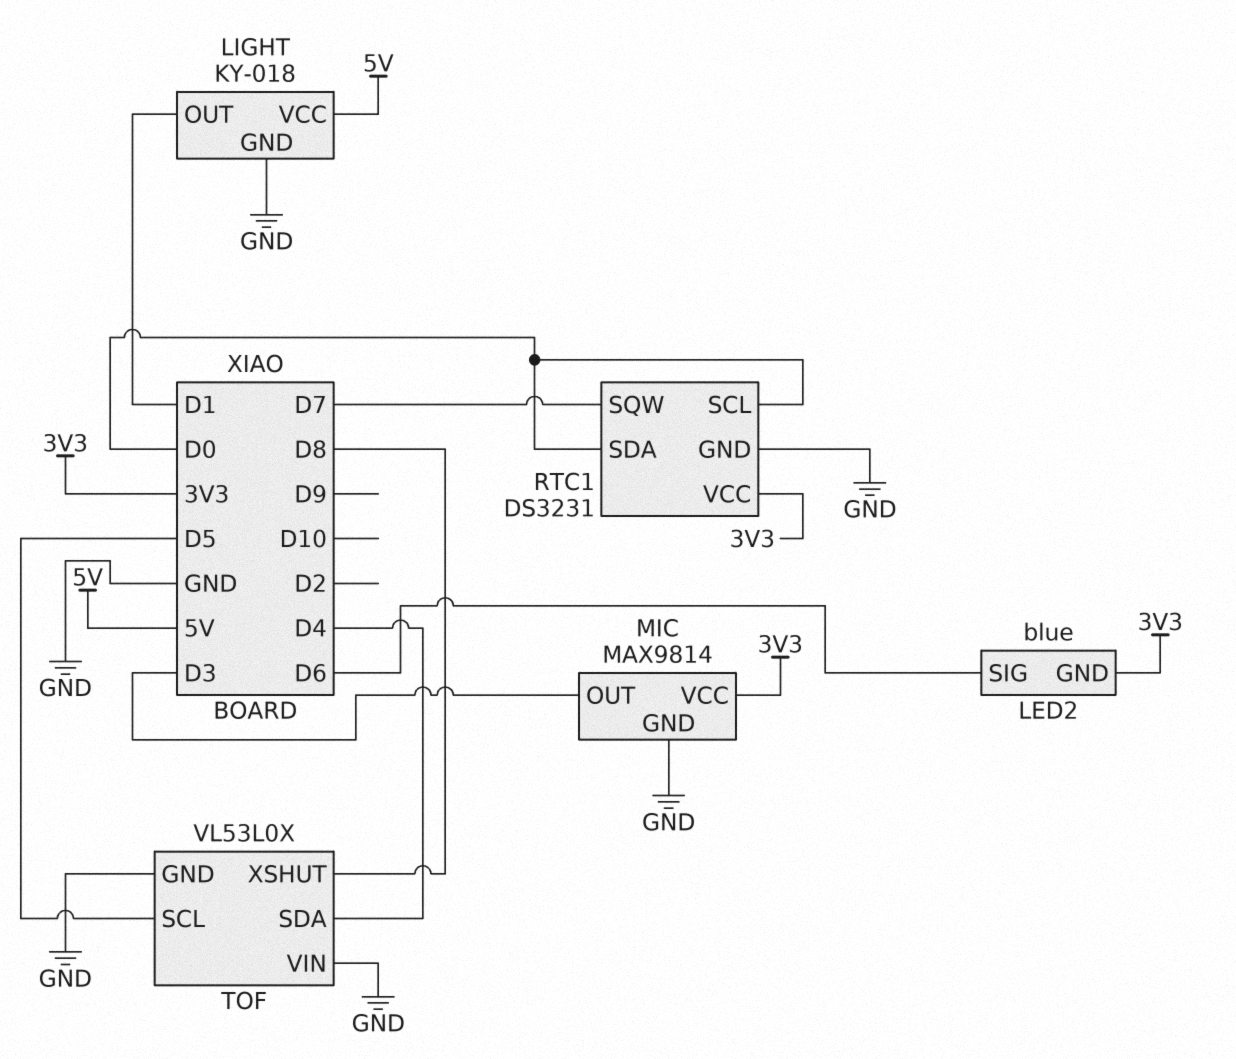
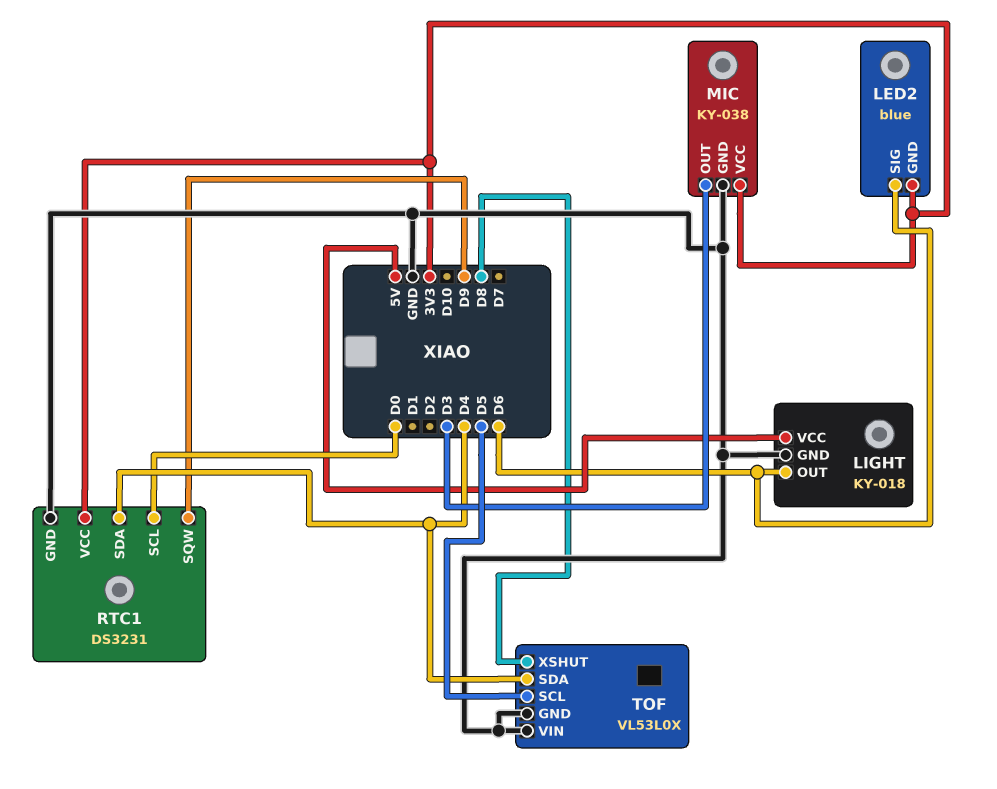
LIGHT pin OUT: D1 -> D6
MIC: MAX9814 -> KY-038
RTC1 pin SDA: D0 -> D4
RTC1 pin SQW: D7 -> D9

